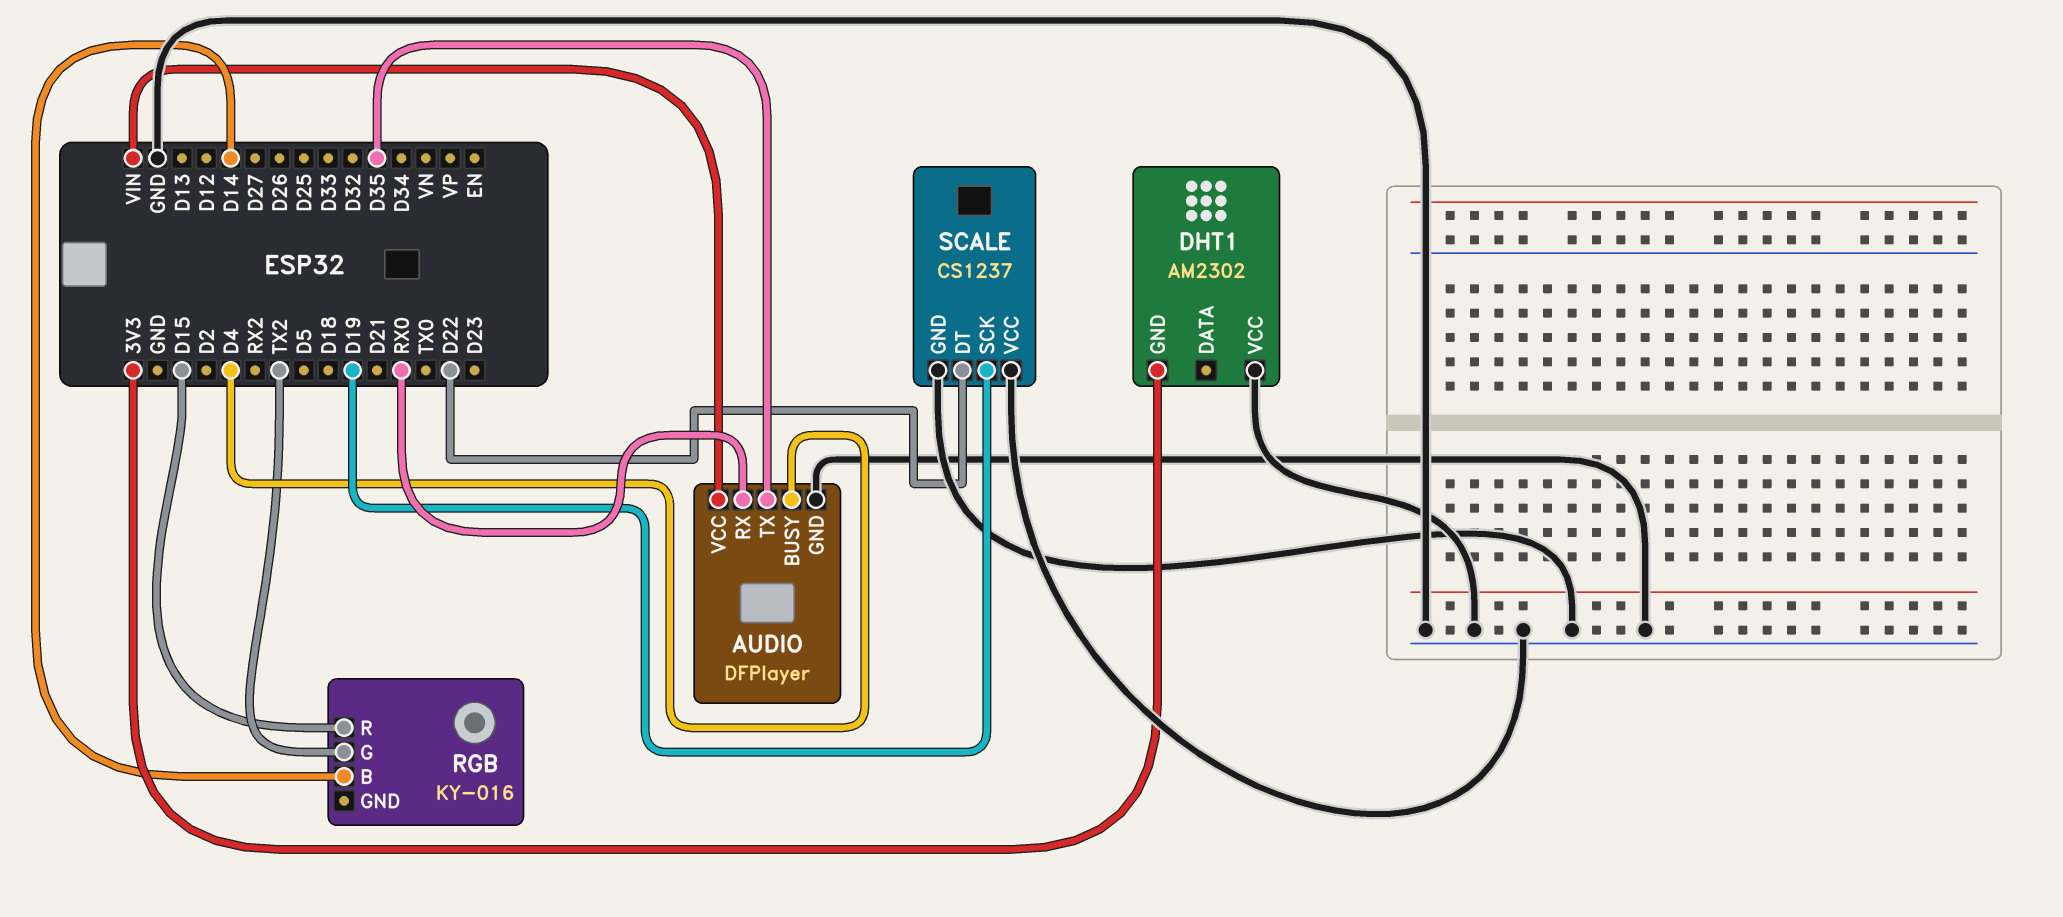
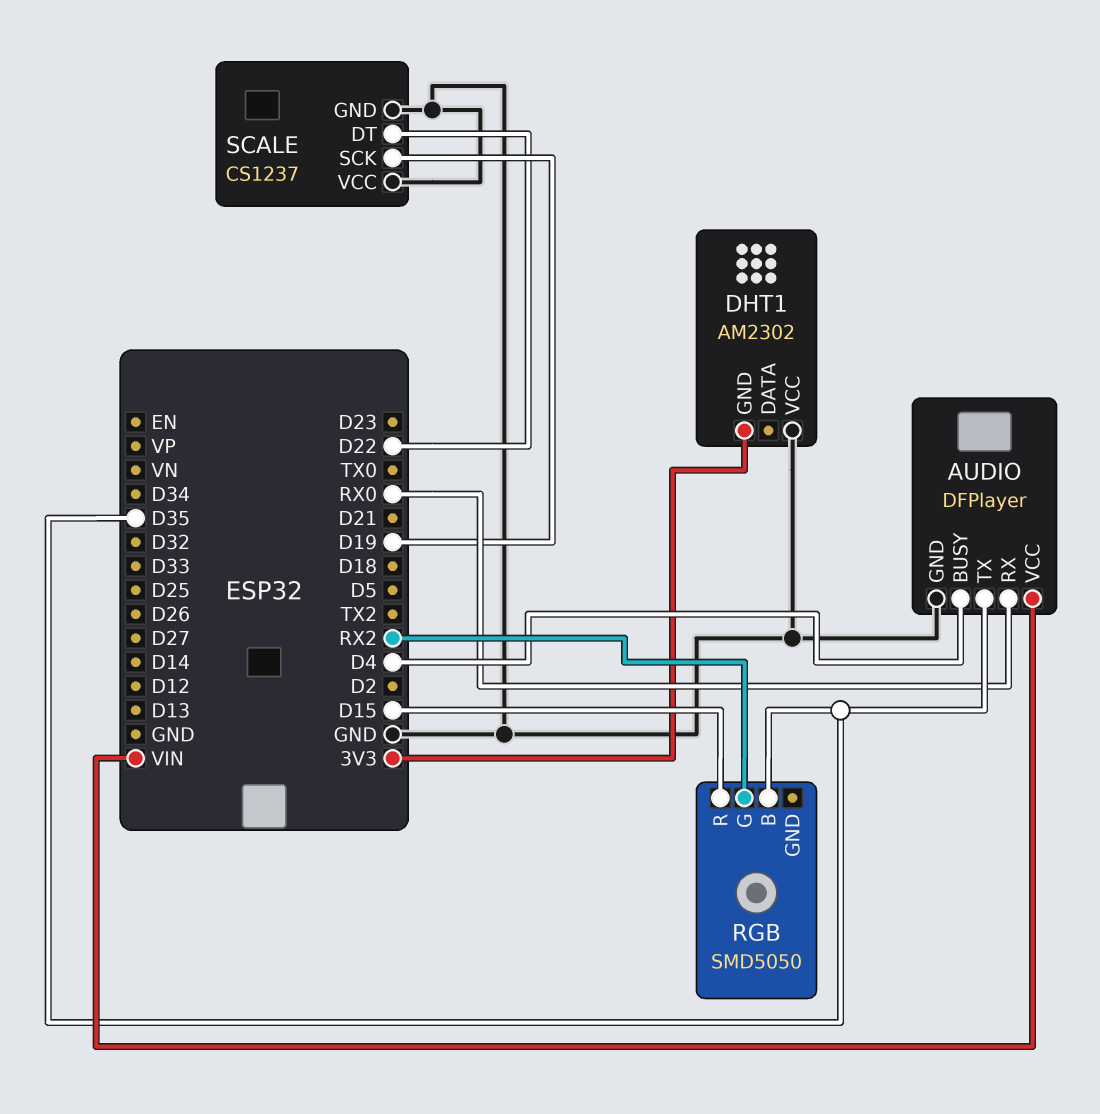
RGB: KY-016 -> SMD5050
RGB pin B: D14 -> D35
RGB pin G: TX2 -> RX2

